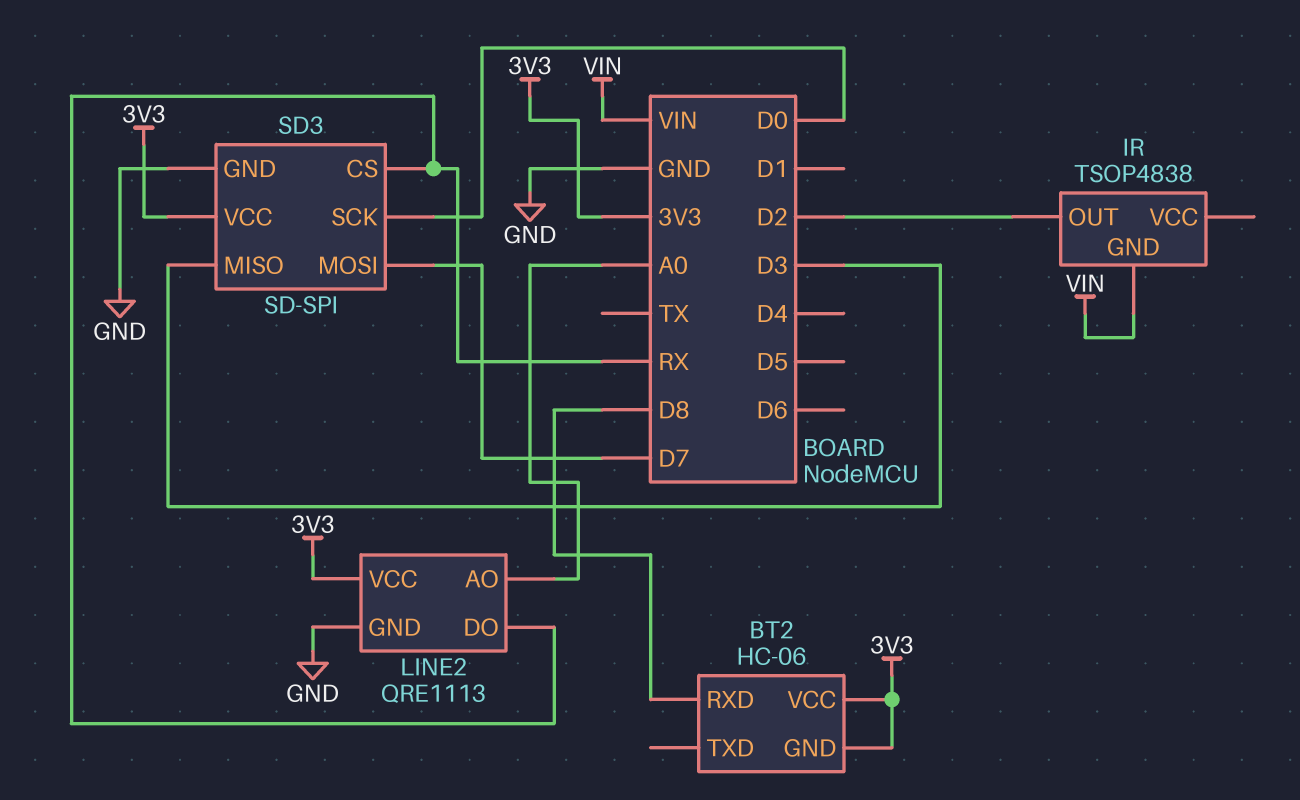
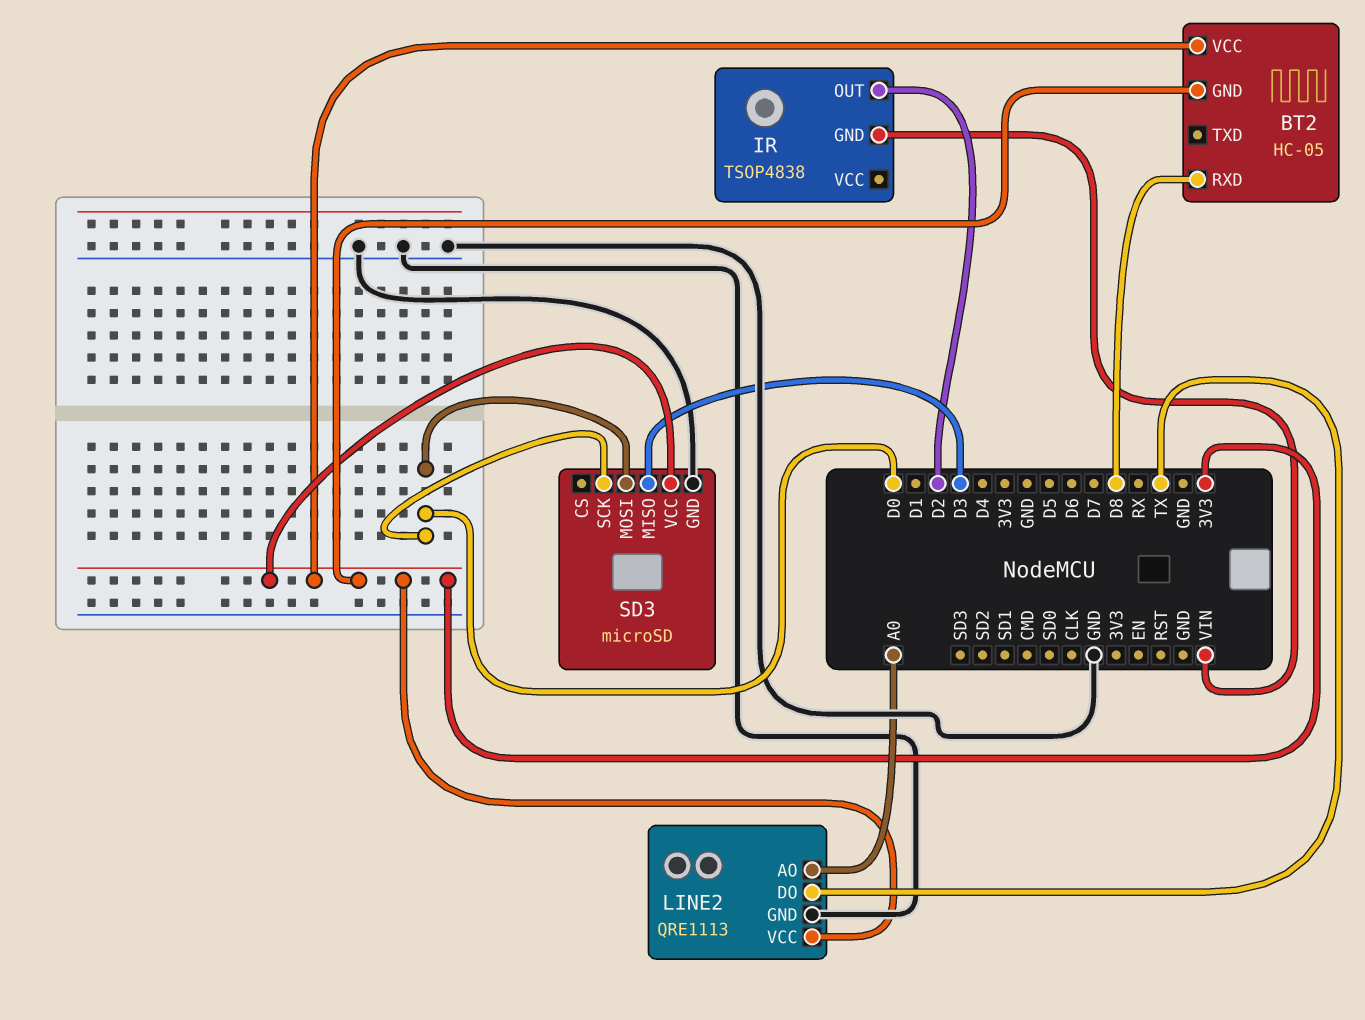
BT2: HC-06 -> HC-05
LINE2 pin DO: RX -> TX
SD3: SD-SPI -> microSD
SD3 pin CS: RX -> none
SD3 pin MOSI: D7 -> D0

